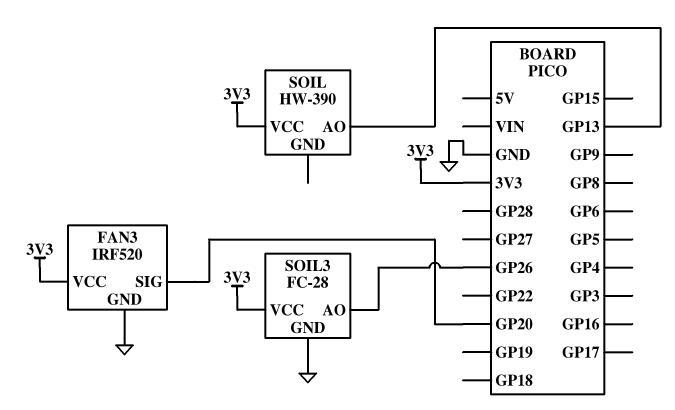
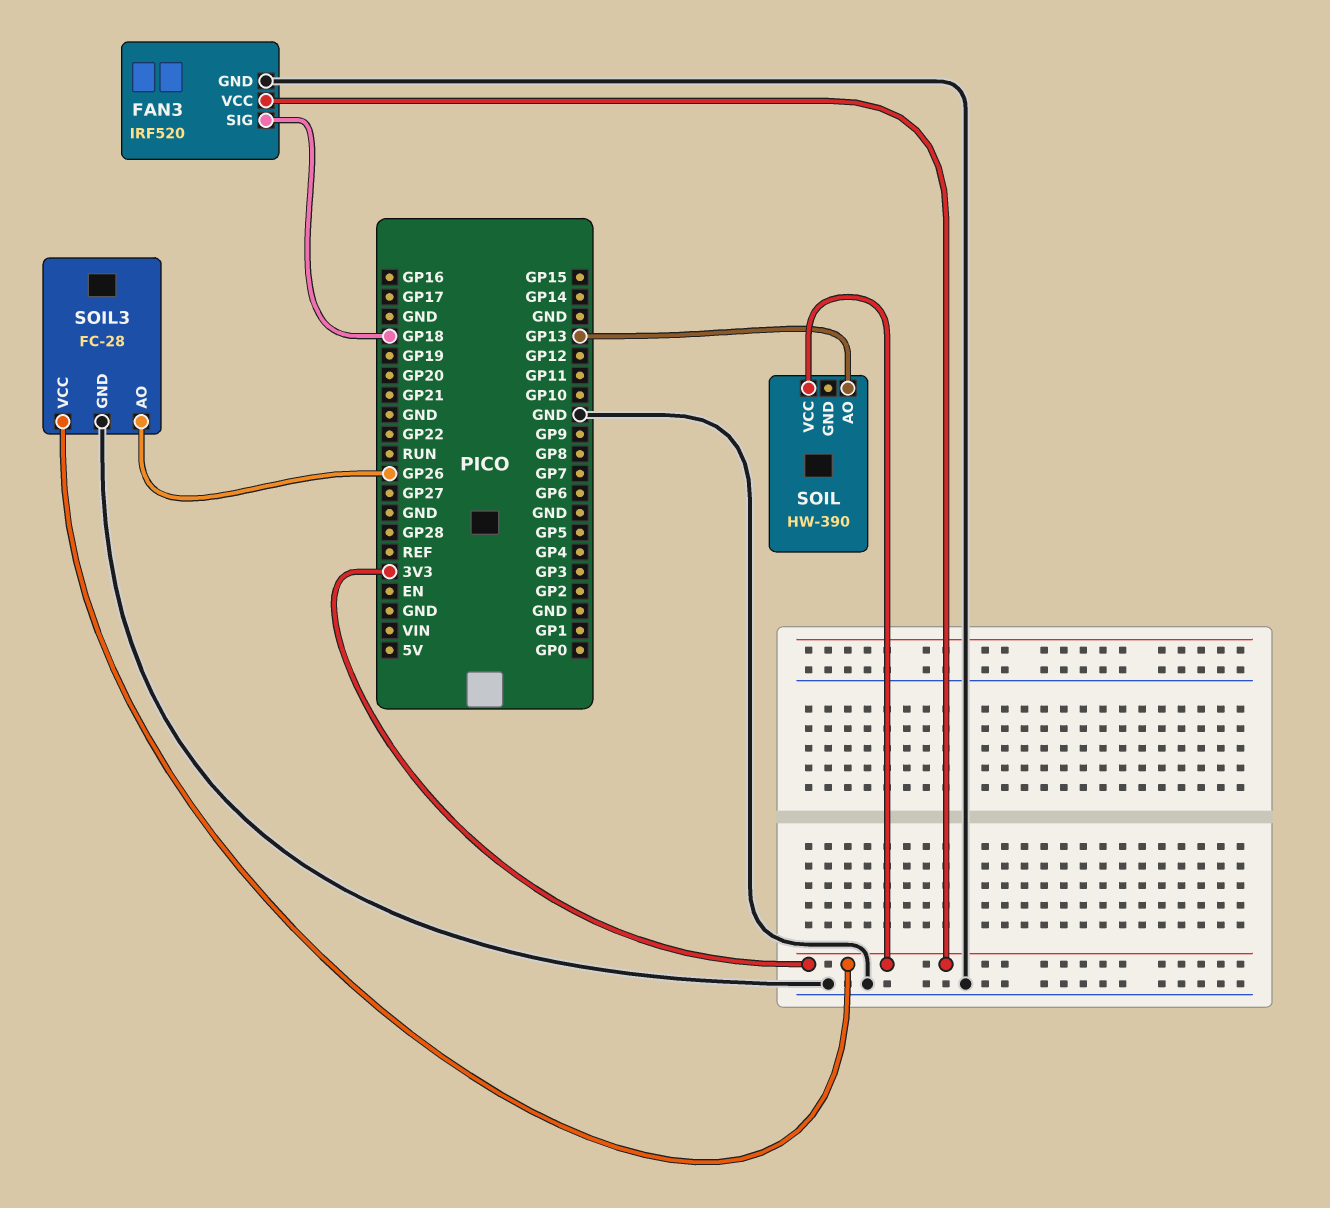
FAN3 pin SIG: GP20 -> GP18

